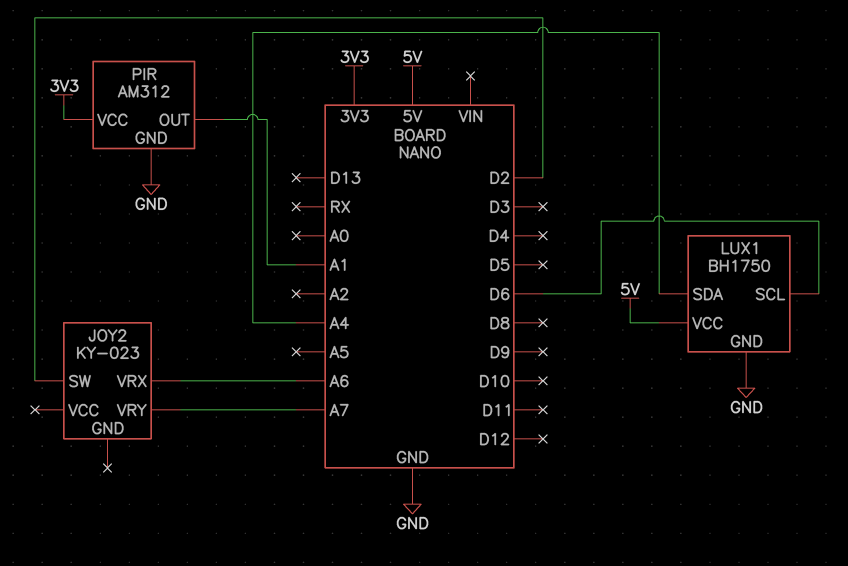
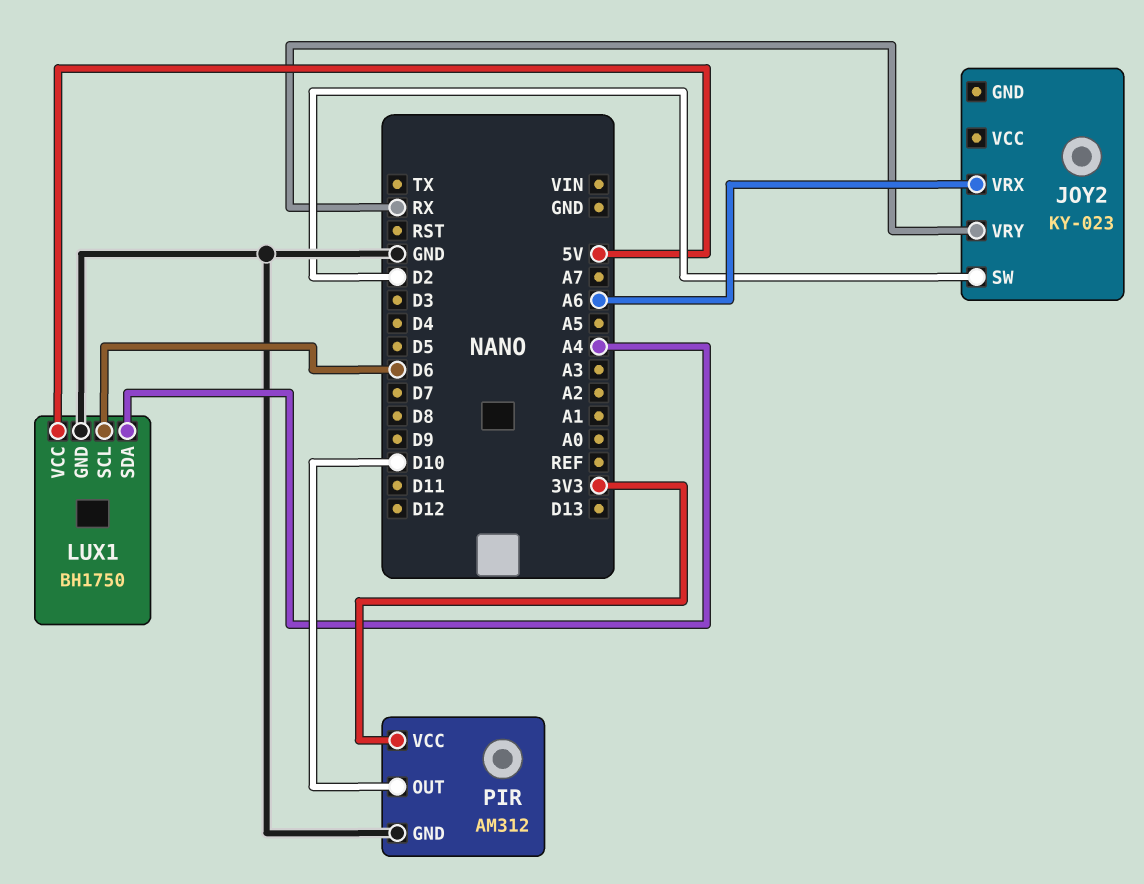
JOY2 pin VRY: A7 -> RX
PIR pin OUT: A1 -> D10

